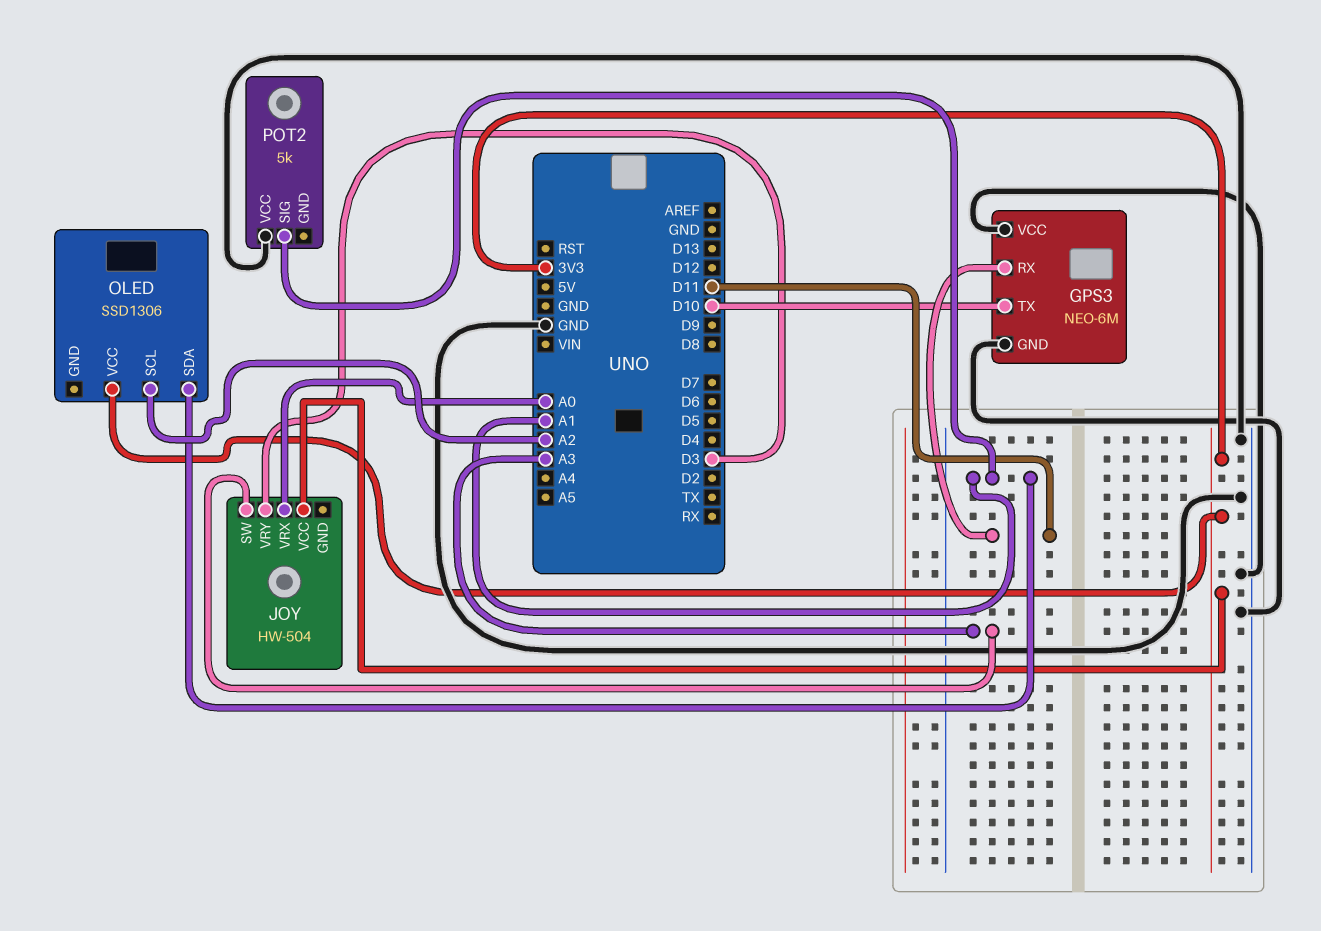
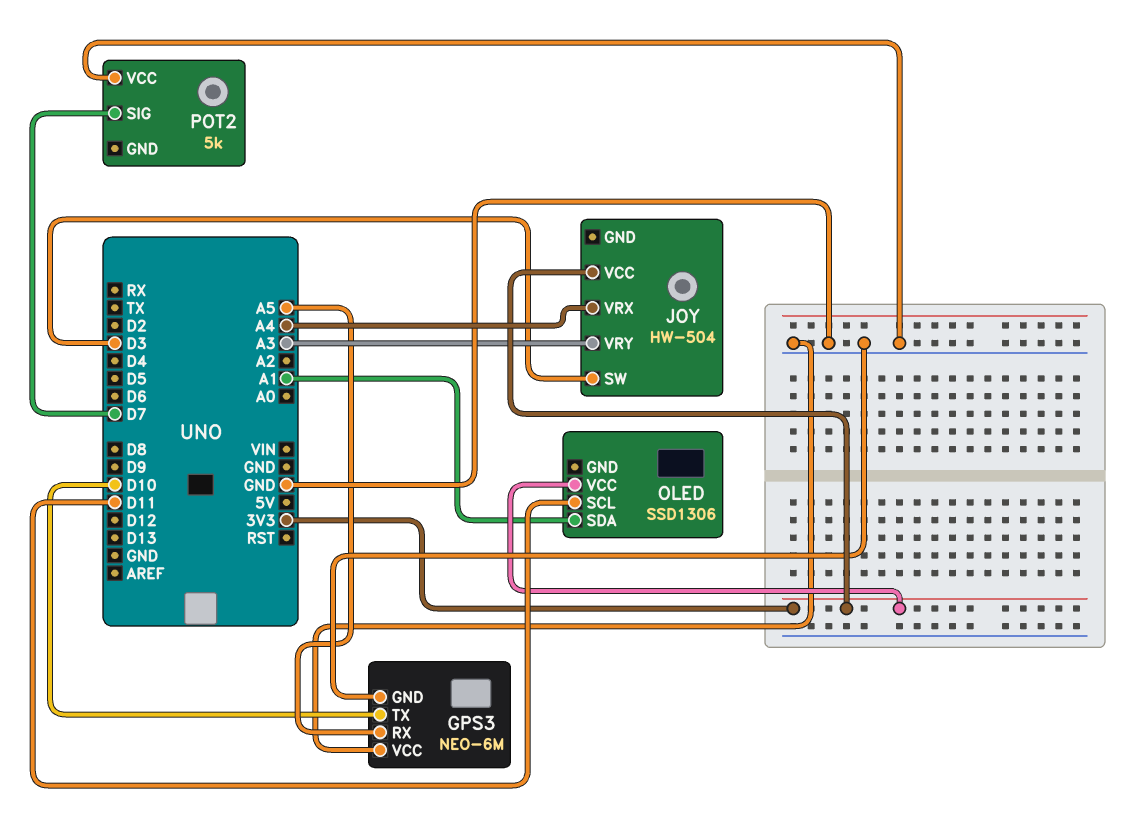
GPS3 pin RX: D11 -> A5
JOY pin SW: A3 -> D3
JOY pin VRX: A0 -> A4
JOY pin VRY: D3 -> A3
OLED pin SCL: A2 -> D11
POT2 pin SIG: A1 -> D7

